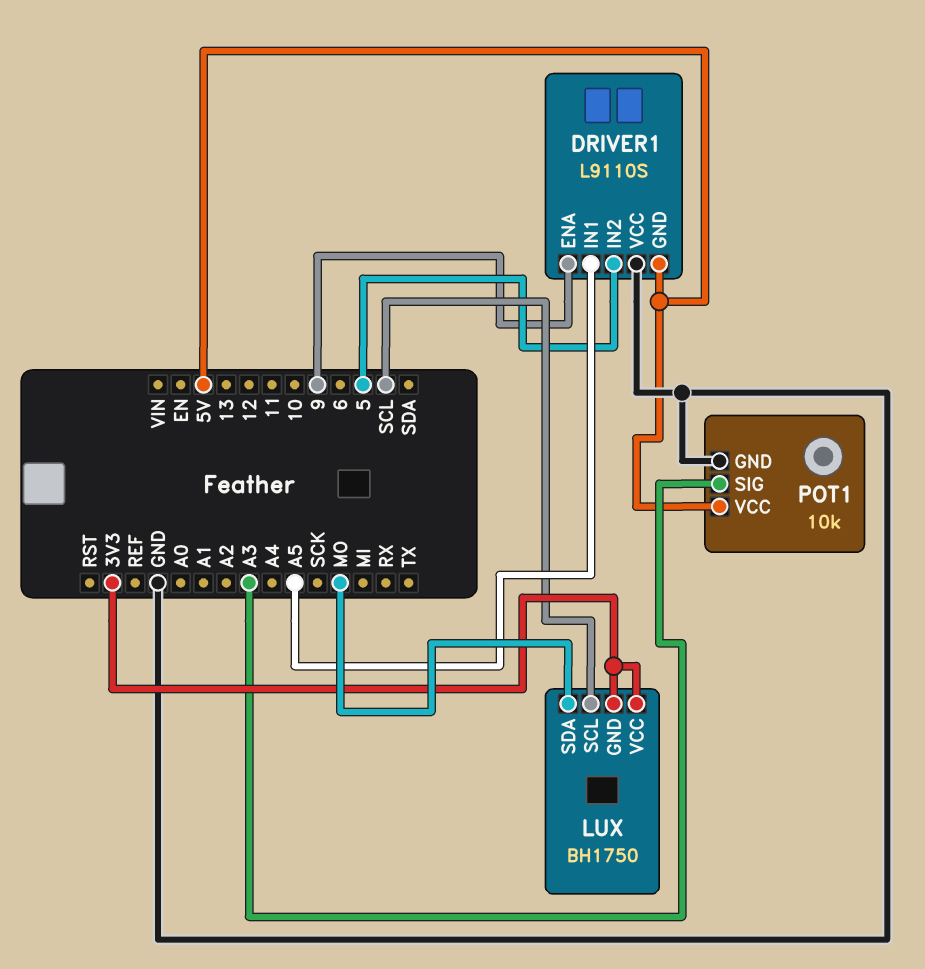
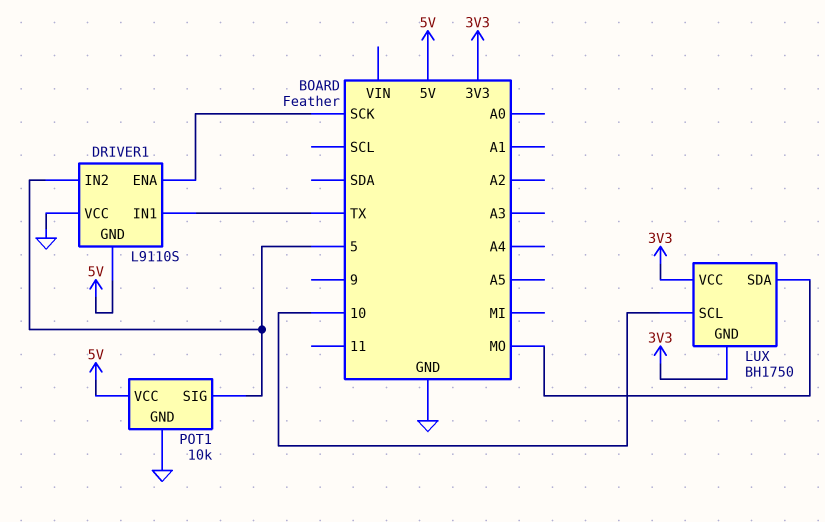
DRIVER1 pin ENA: 9 -> SCK
DRIVER1 pin IN1: A5 -> TX
LUX pin SCL: SCL -> 10
POT1 pin SIG: A3 -> 5

